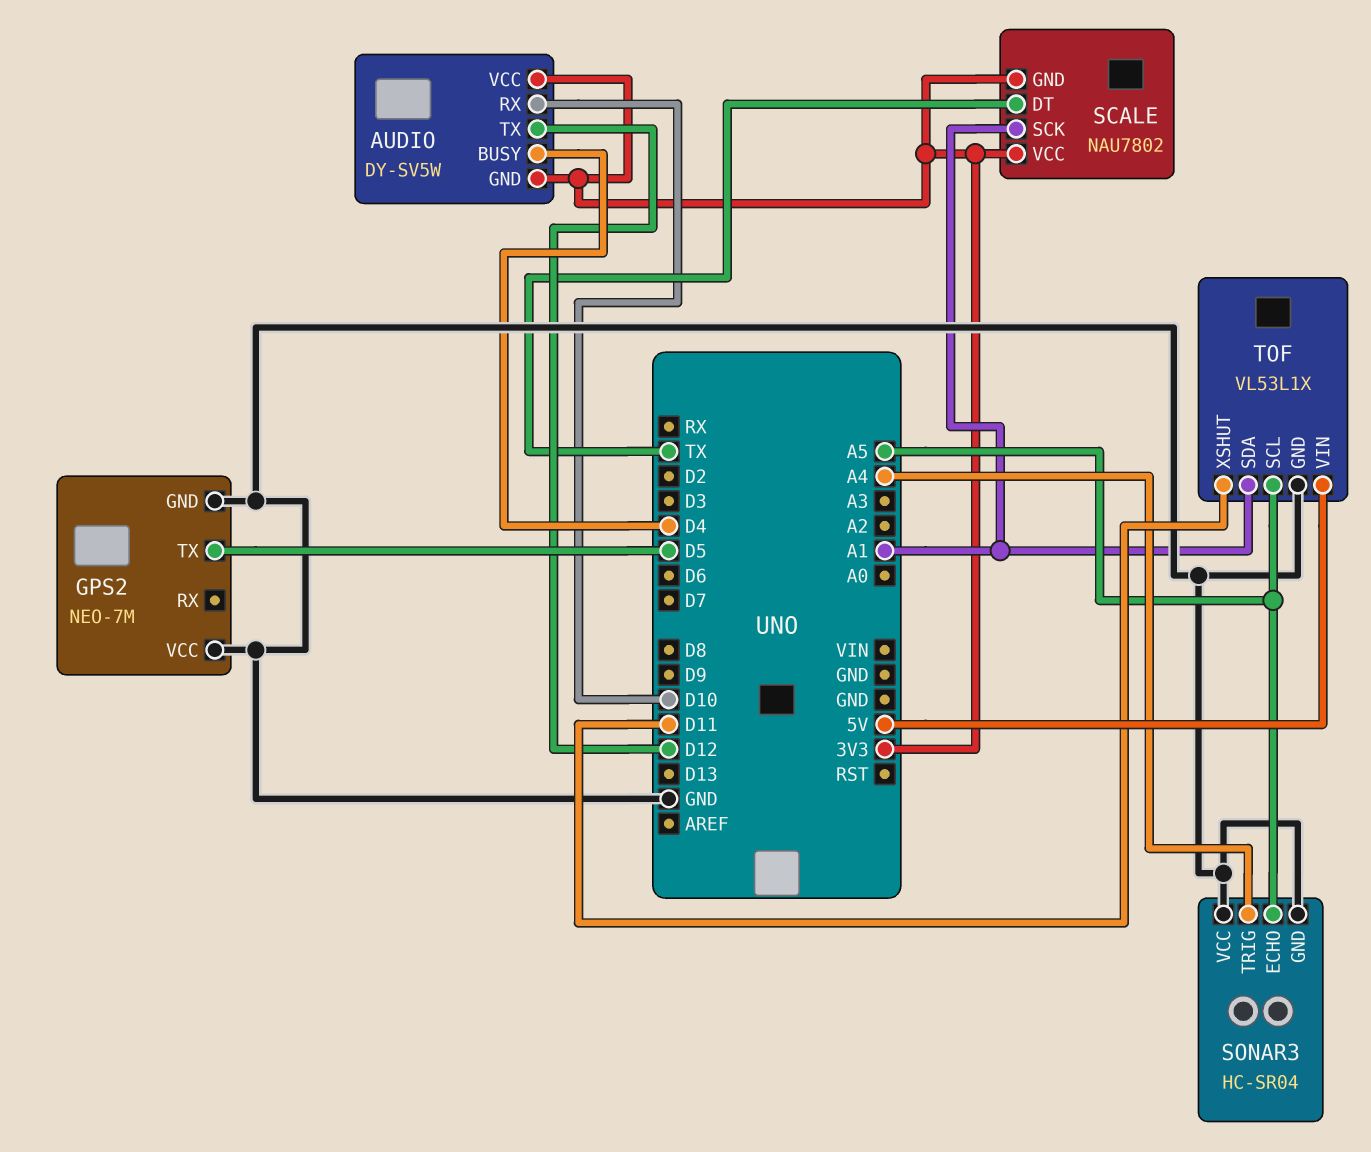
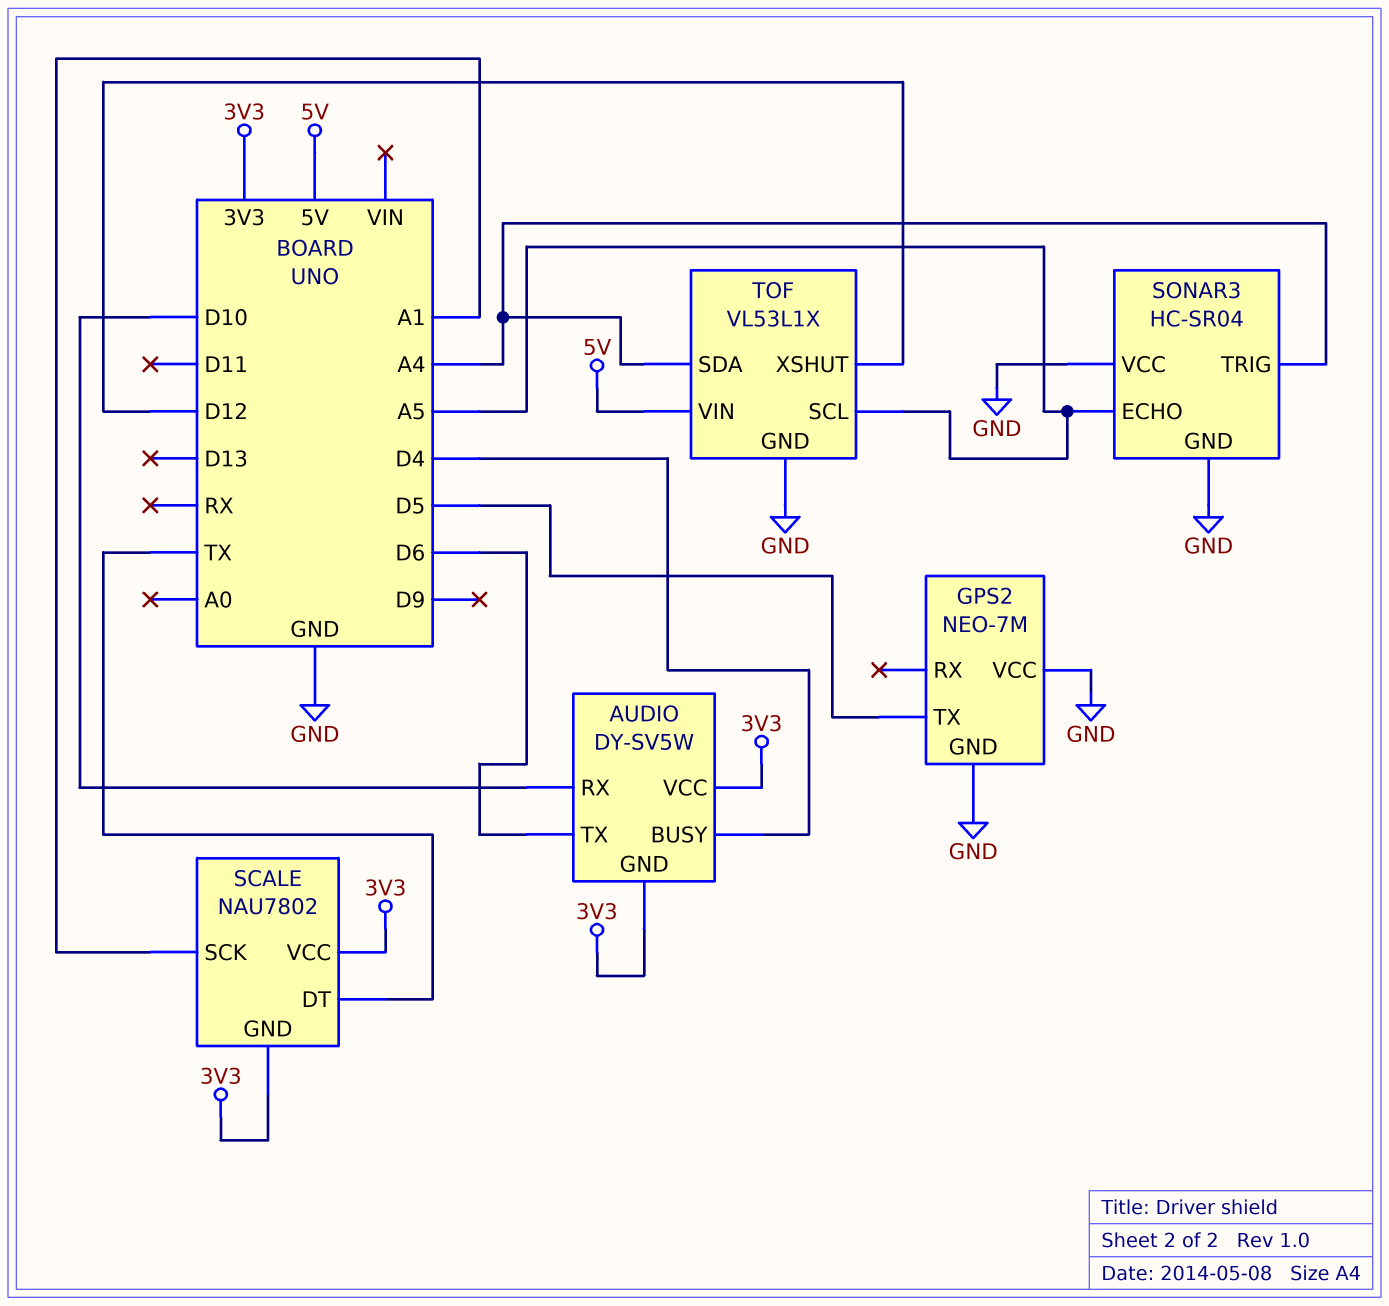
AUDIO pin TX: D12 -> D6
TOF pin SDA: A1 -> A4
TOF pin XSHUT: D11 -> D12

